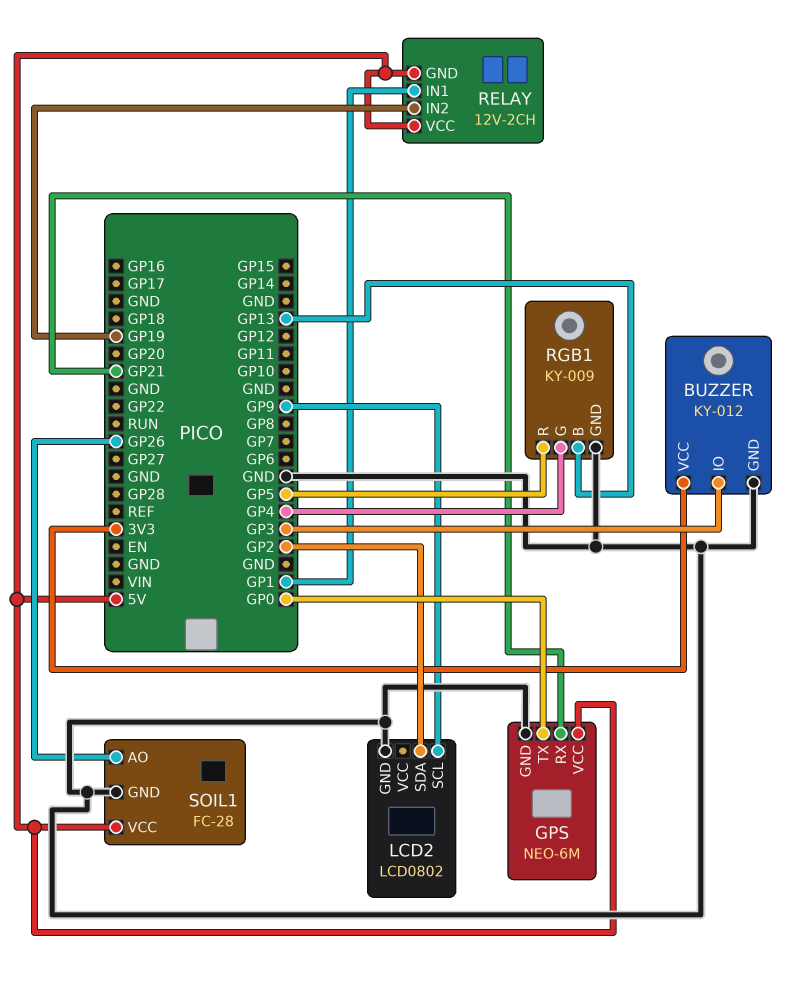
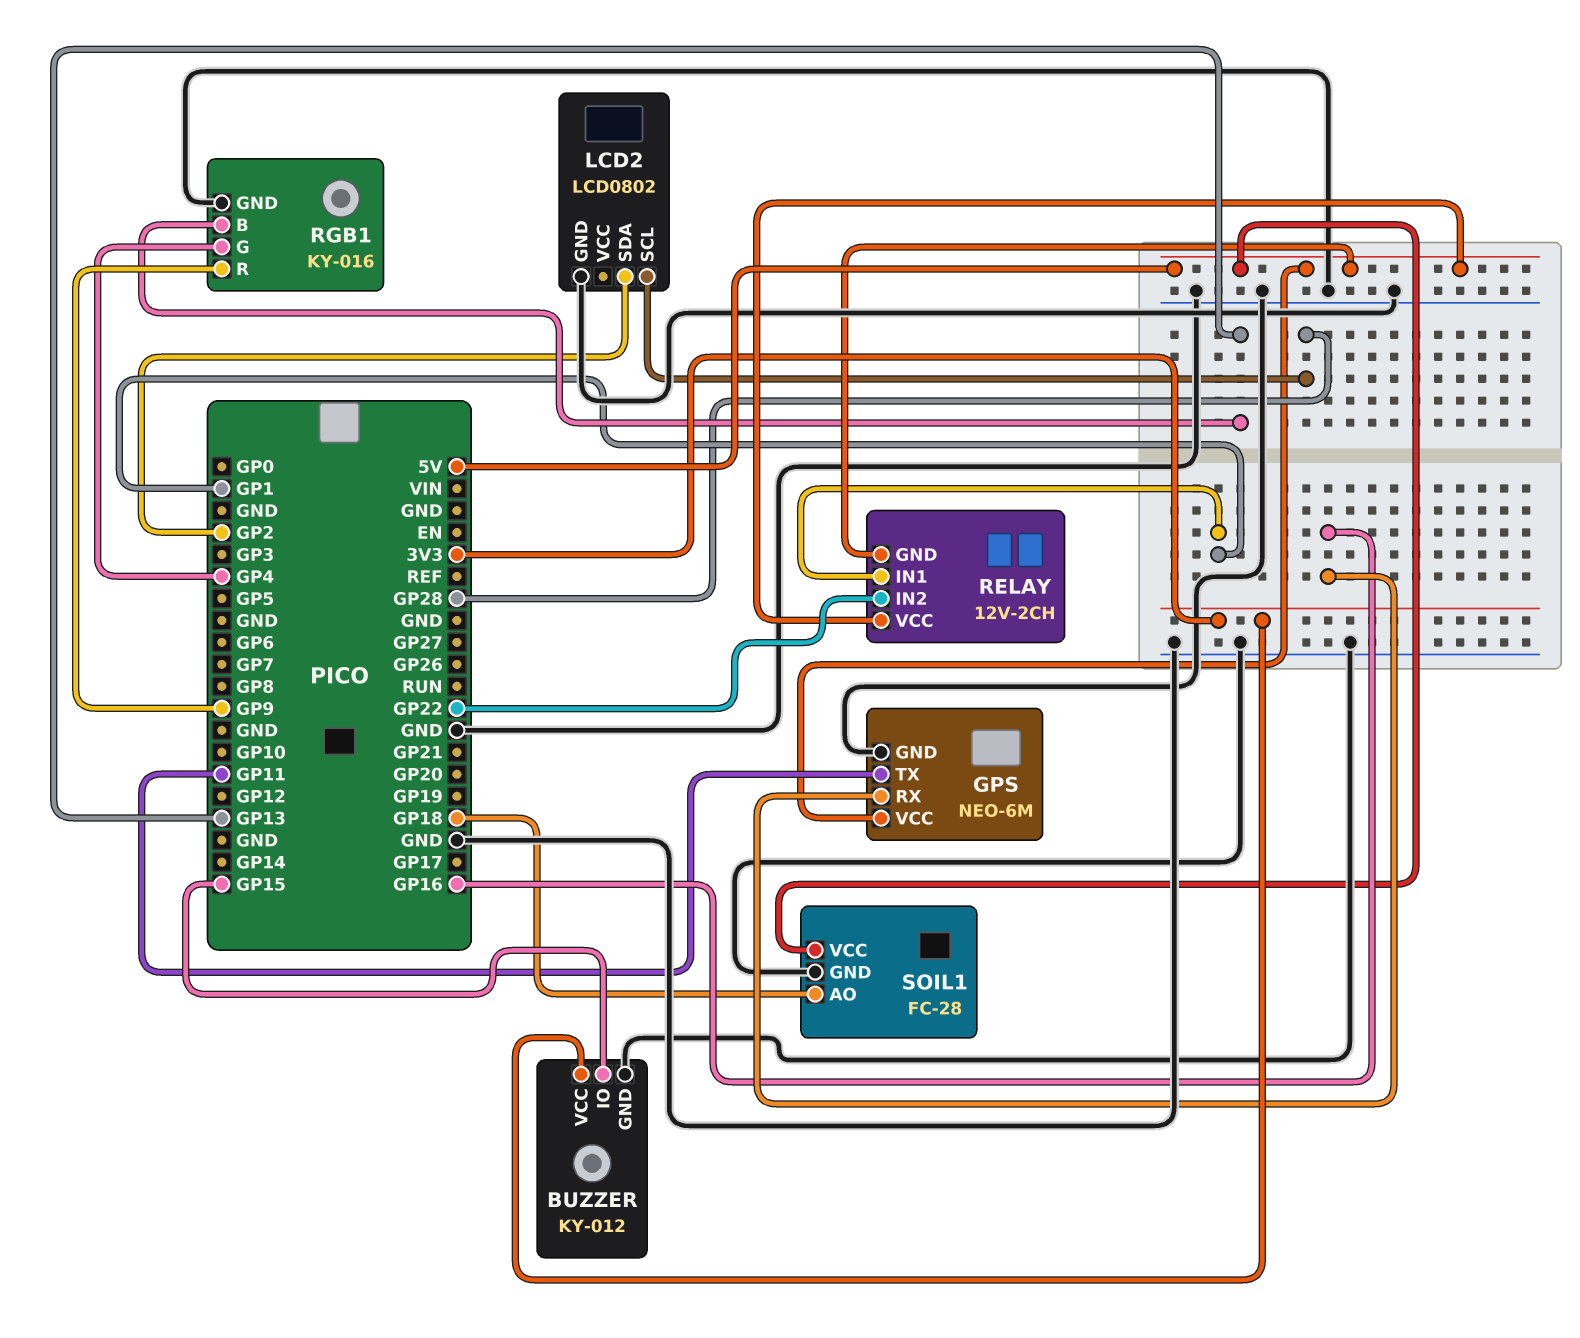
BUZZER pin IO: GP3 -> GP15
GPS pin RX: GP21 -> GP16
GPS pin TX: GP0 -> GP11
LCD2 pin SCL: GP9 -> GP28
RELAY pin IN2: GP19 -> GP22
RGB1: KY-009 -> KY-016
RGB1 pin R: GP5 -> GP9
SOIL1 pin AO: GP26 -> GP18

